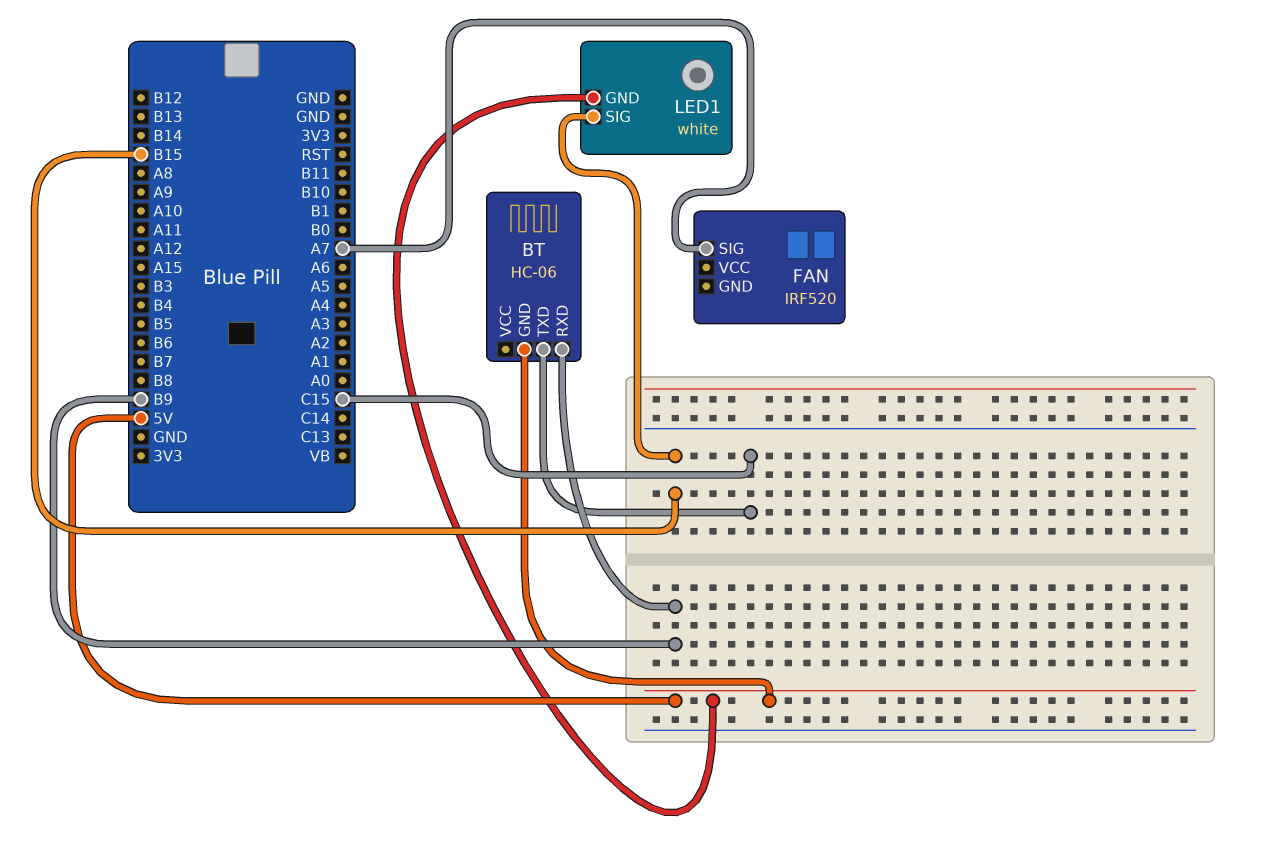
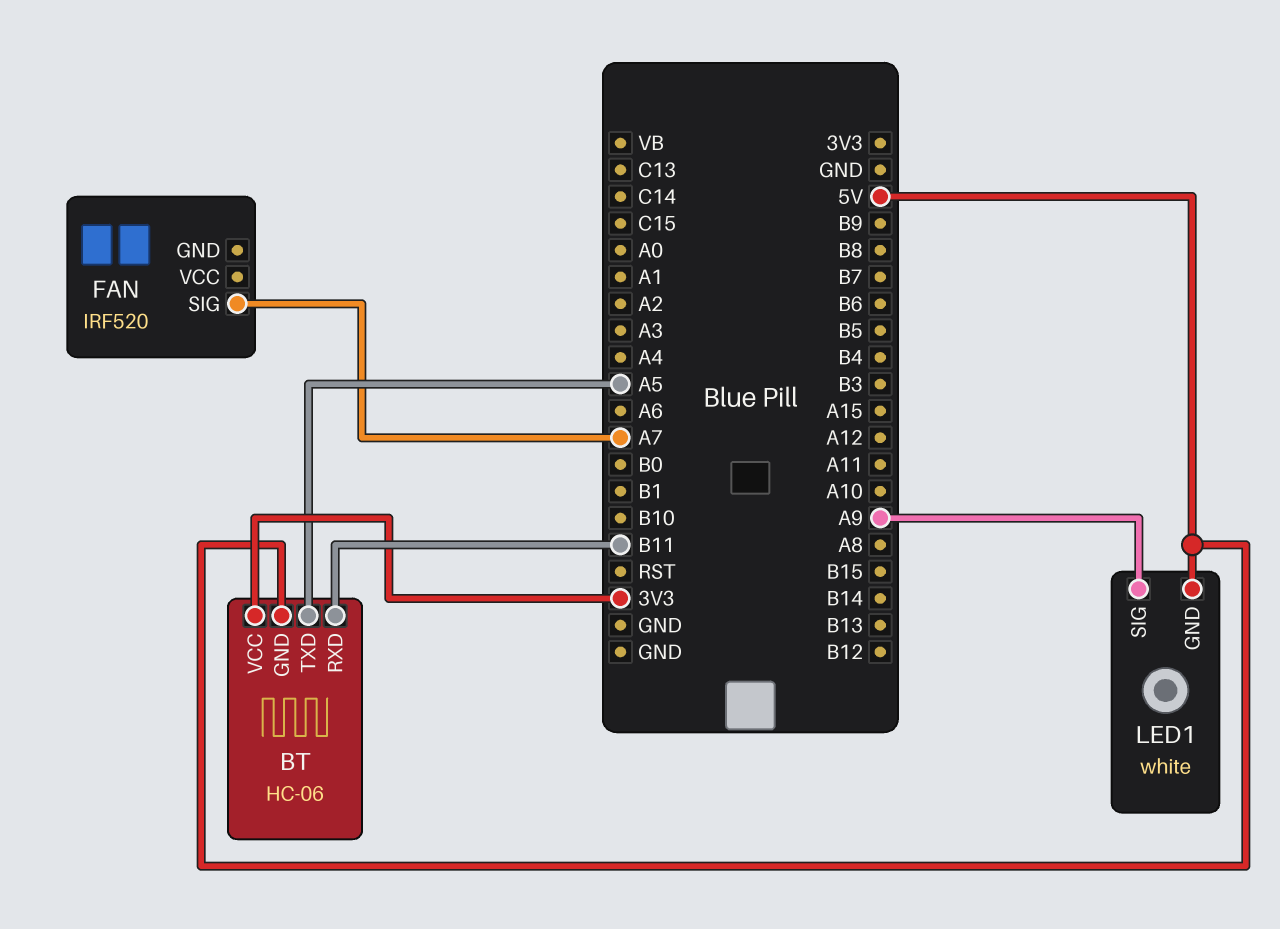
BT pin RXD: B9 -> B11
BT pin TXD: C15 -> A5
BT pin VCC: none -> 3V3
LED1 pin SIG: B15 -> A9

